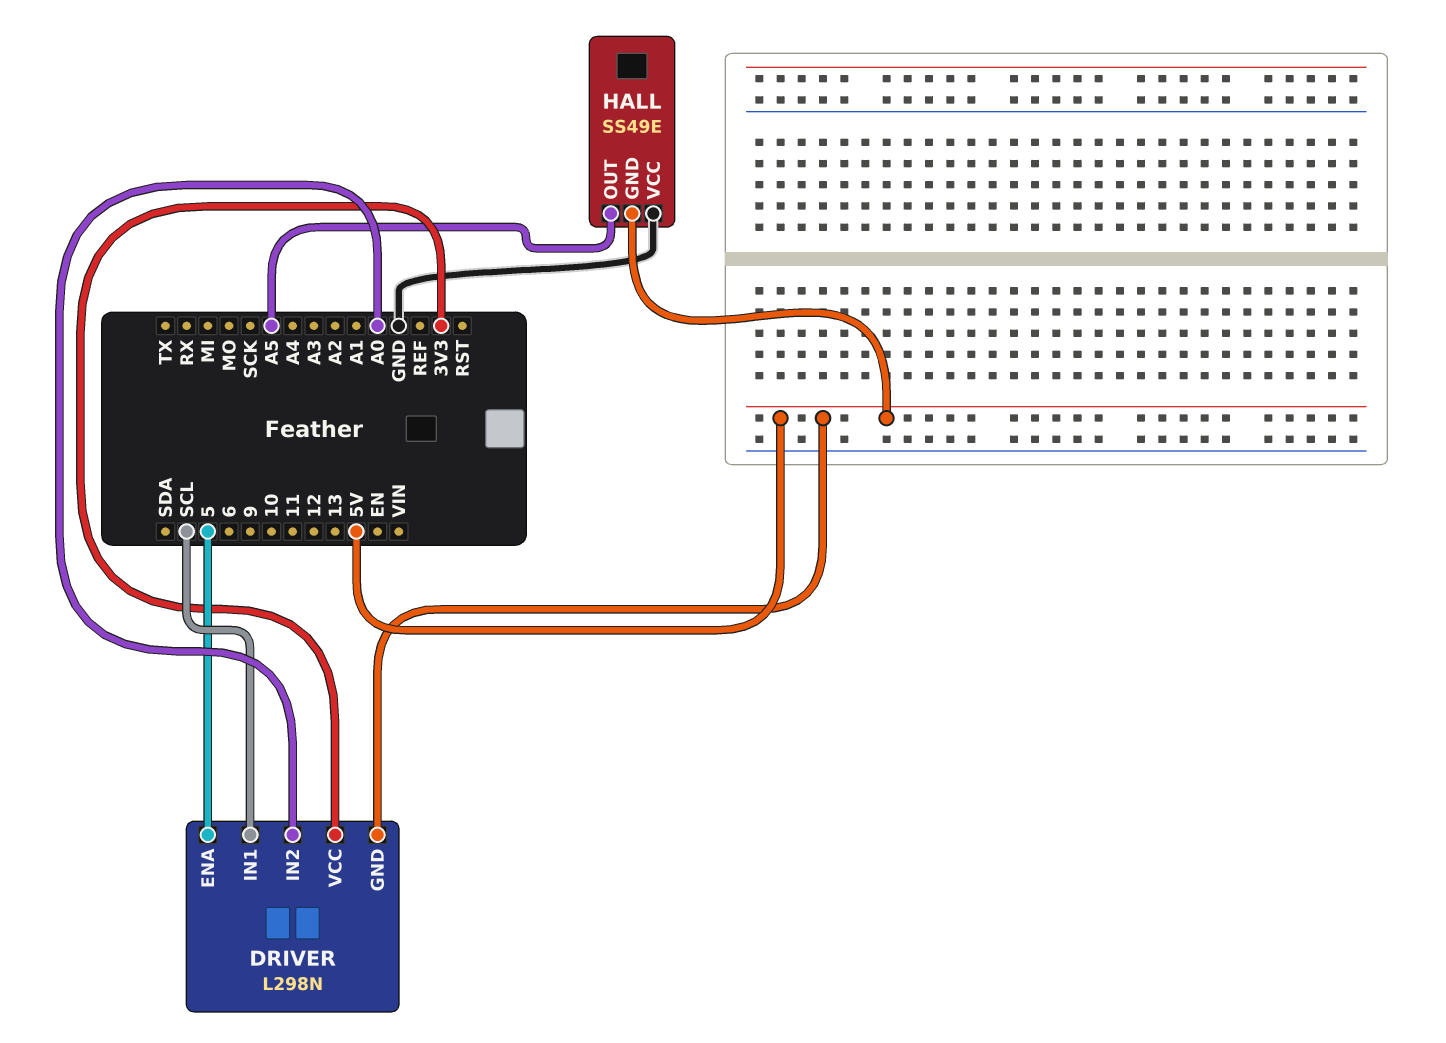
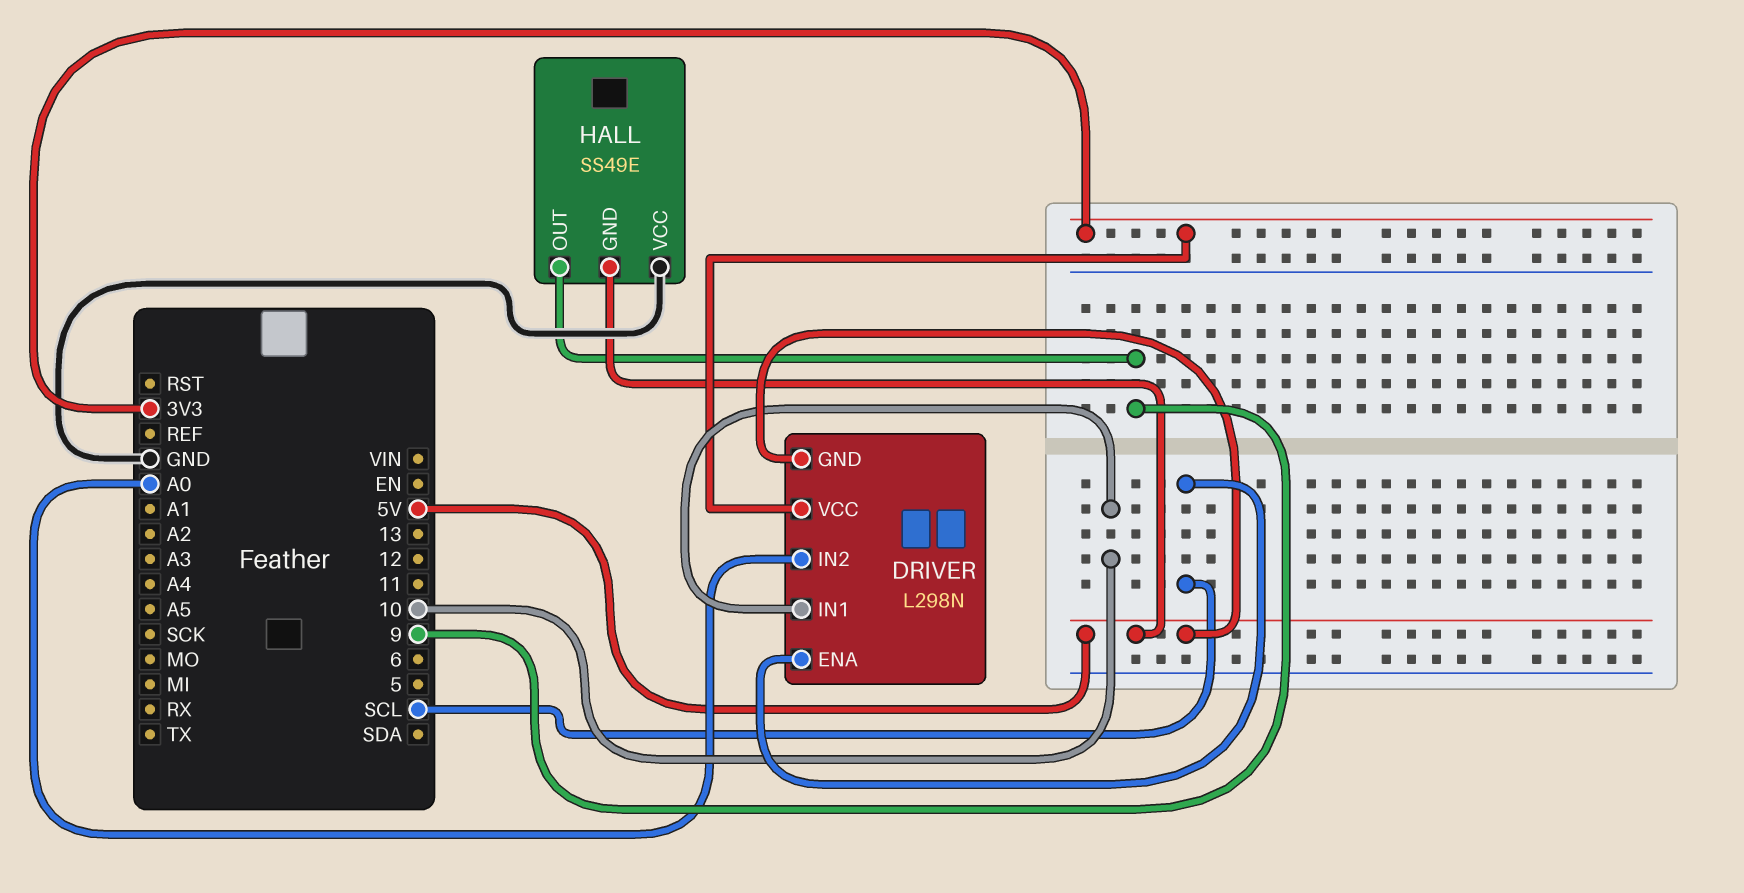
DRIVER pin ENA: 5 -> SCL
DRIVER pin IN1: SCL -> 10
HALL pin OUT: A5 -> 9

